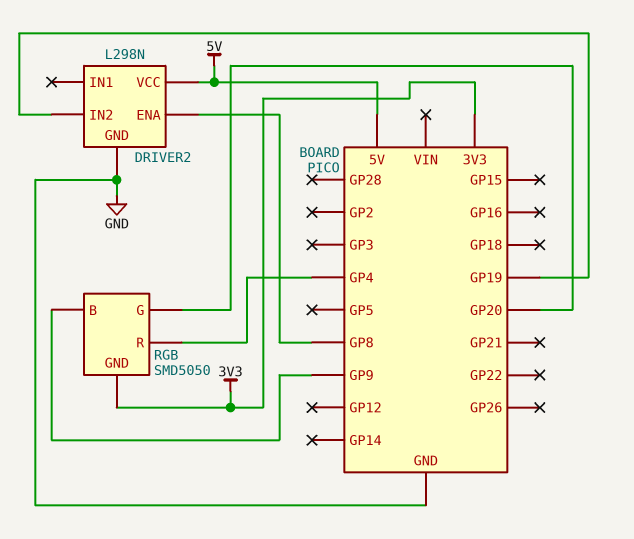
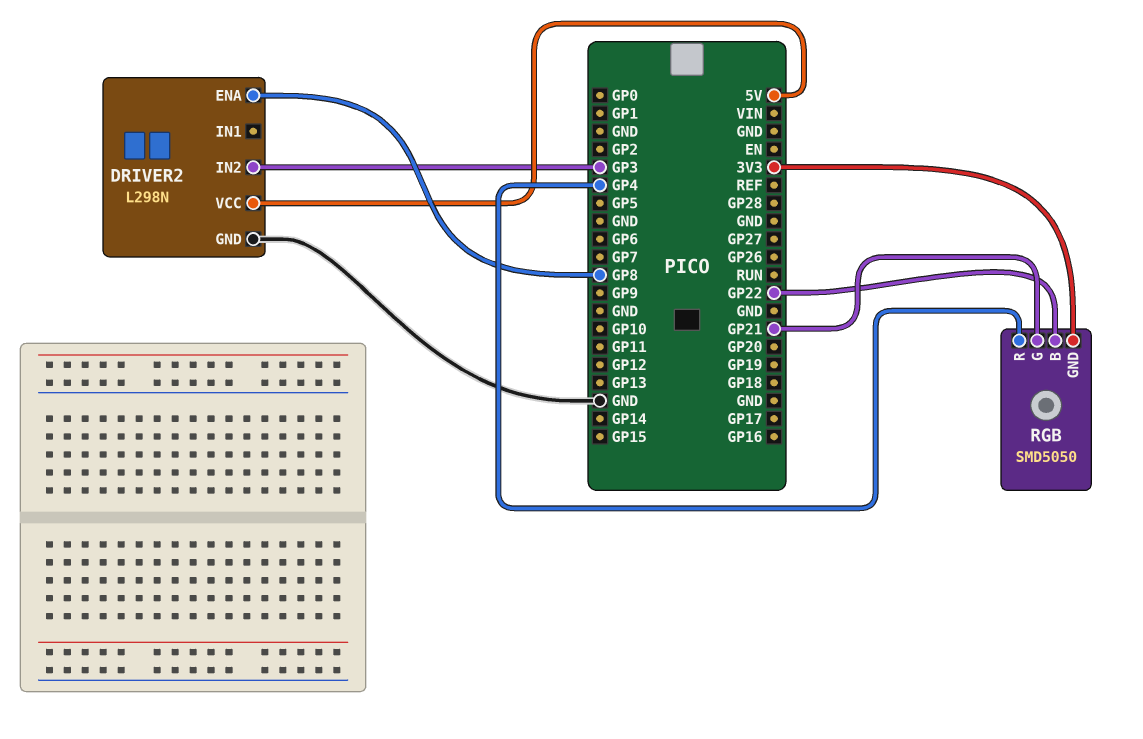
DRIVER2 pin IN2: GP19 -> GP3
RGB pin B: GP9 -> GP22
RGB pin G: GP20 -> GP21

